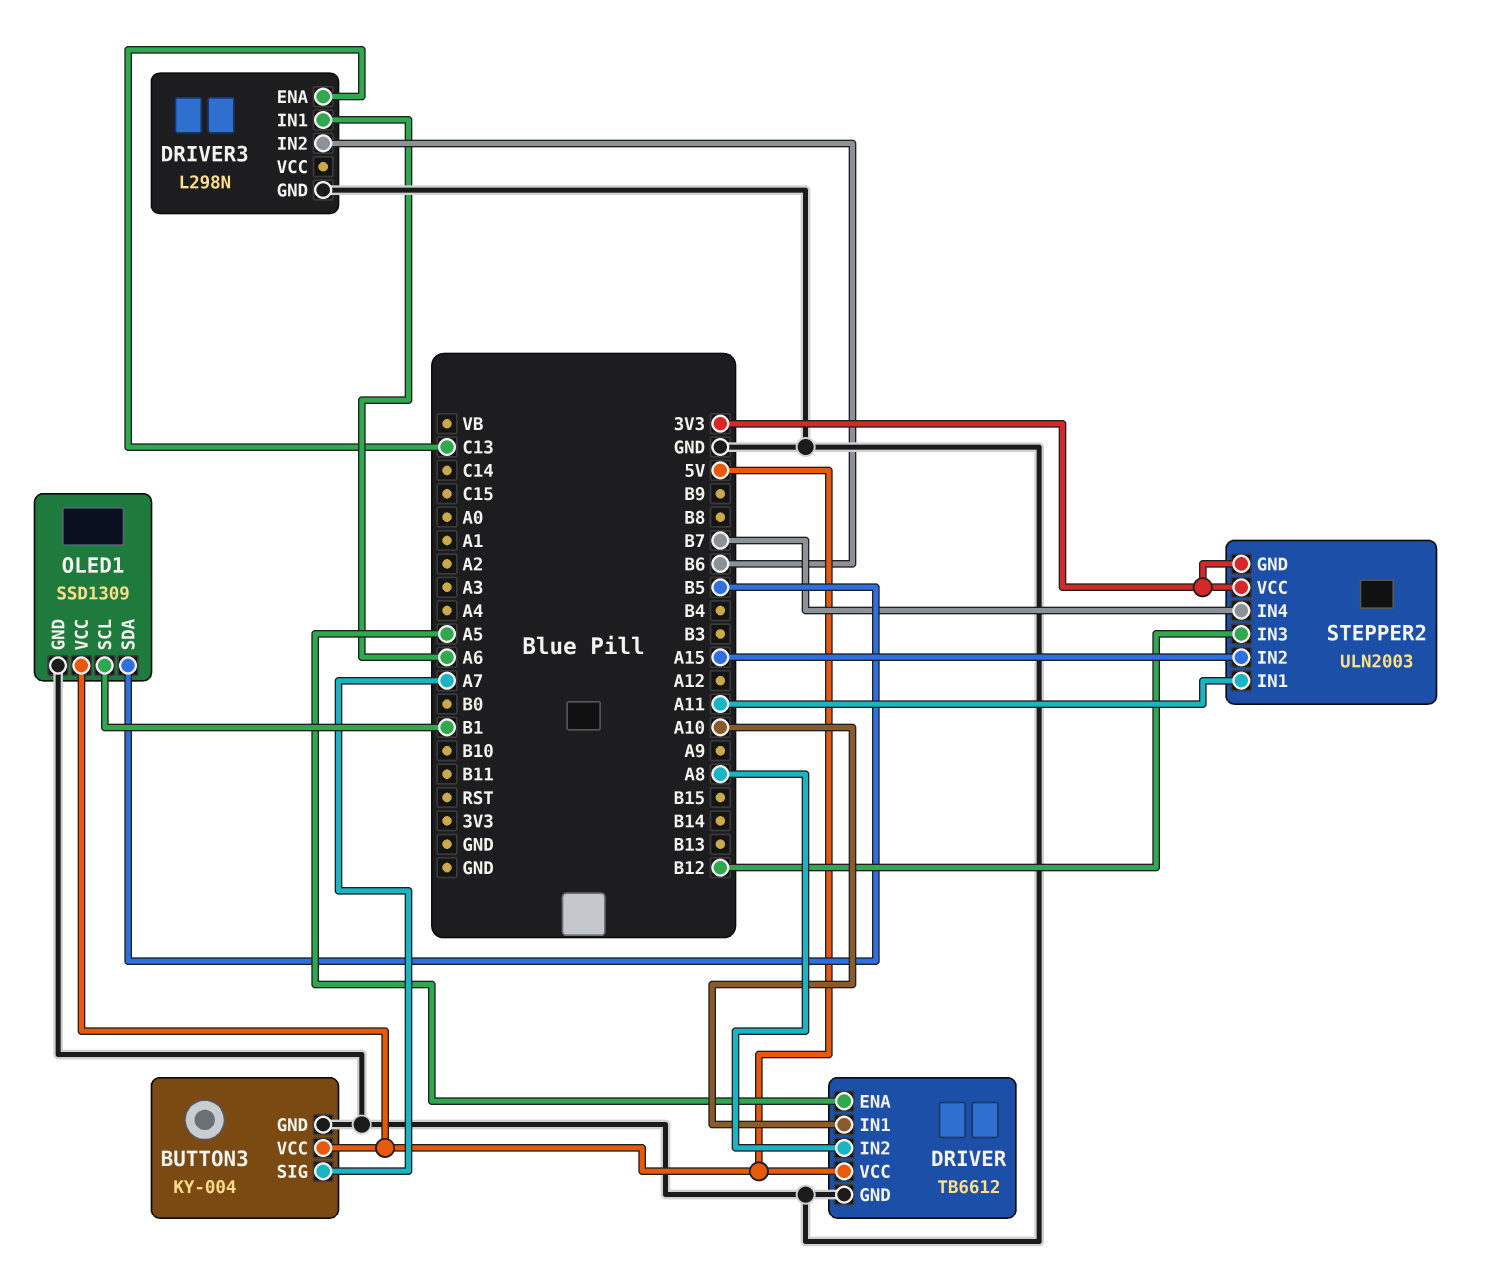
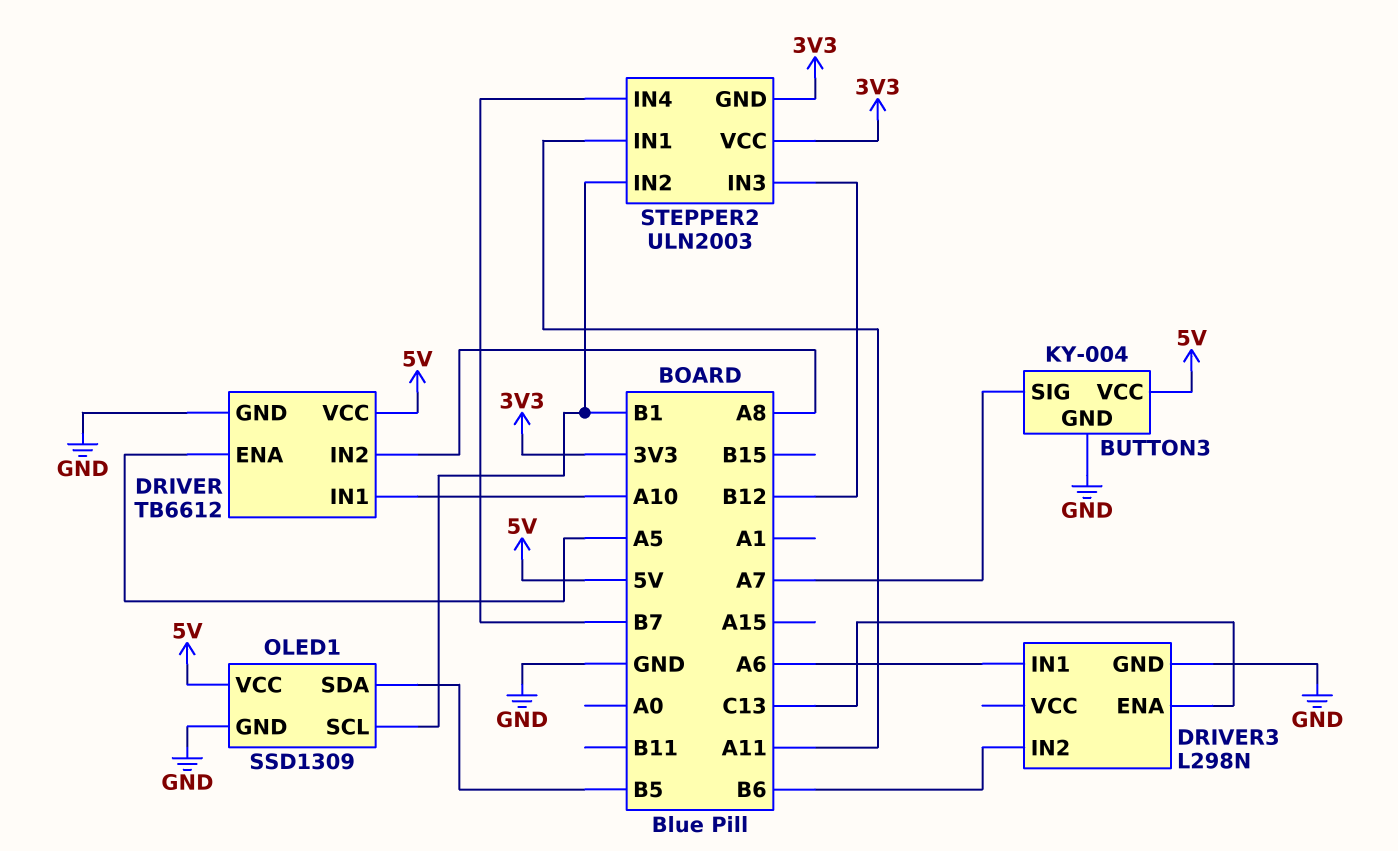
STEPPER2 pin IN2: A15 -> B1

